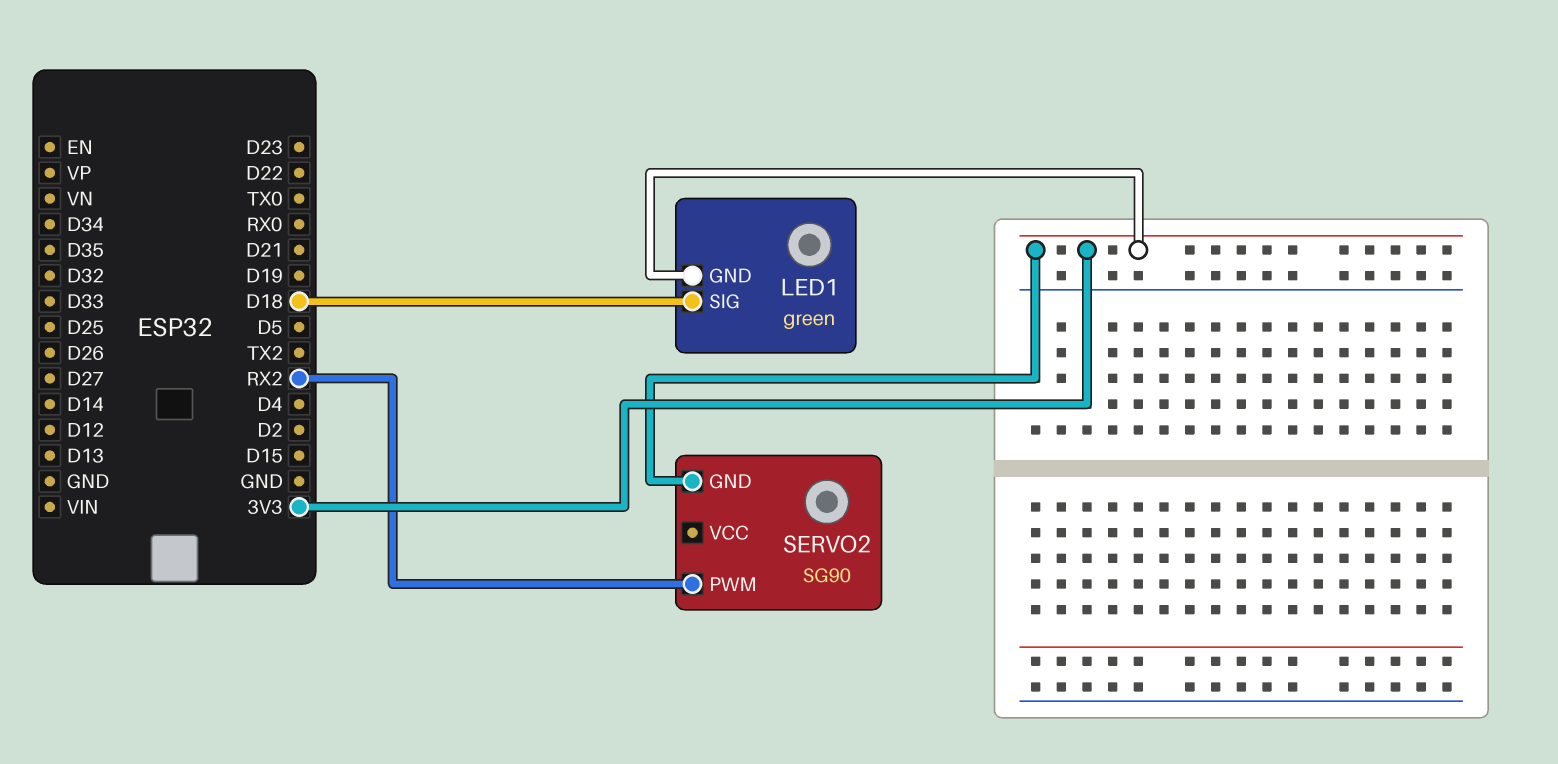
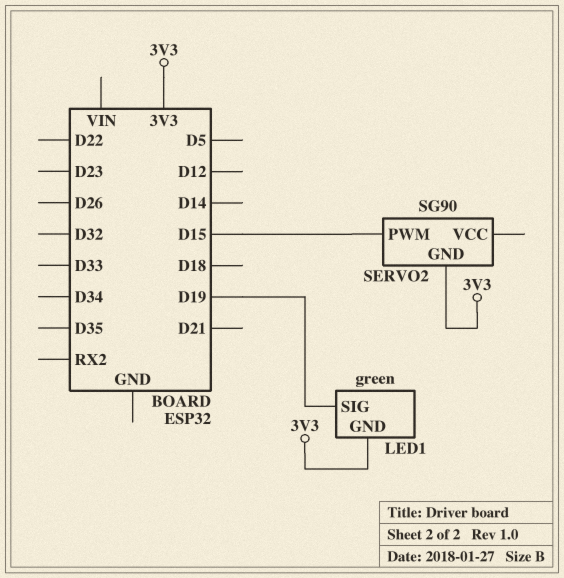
LED1 pin SIG: D18 -> D19
SERVO2 pin PWM: RX2 -> D15

